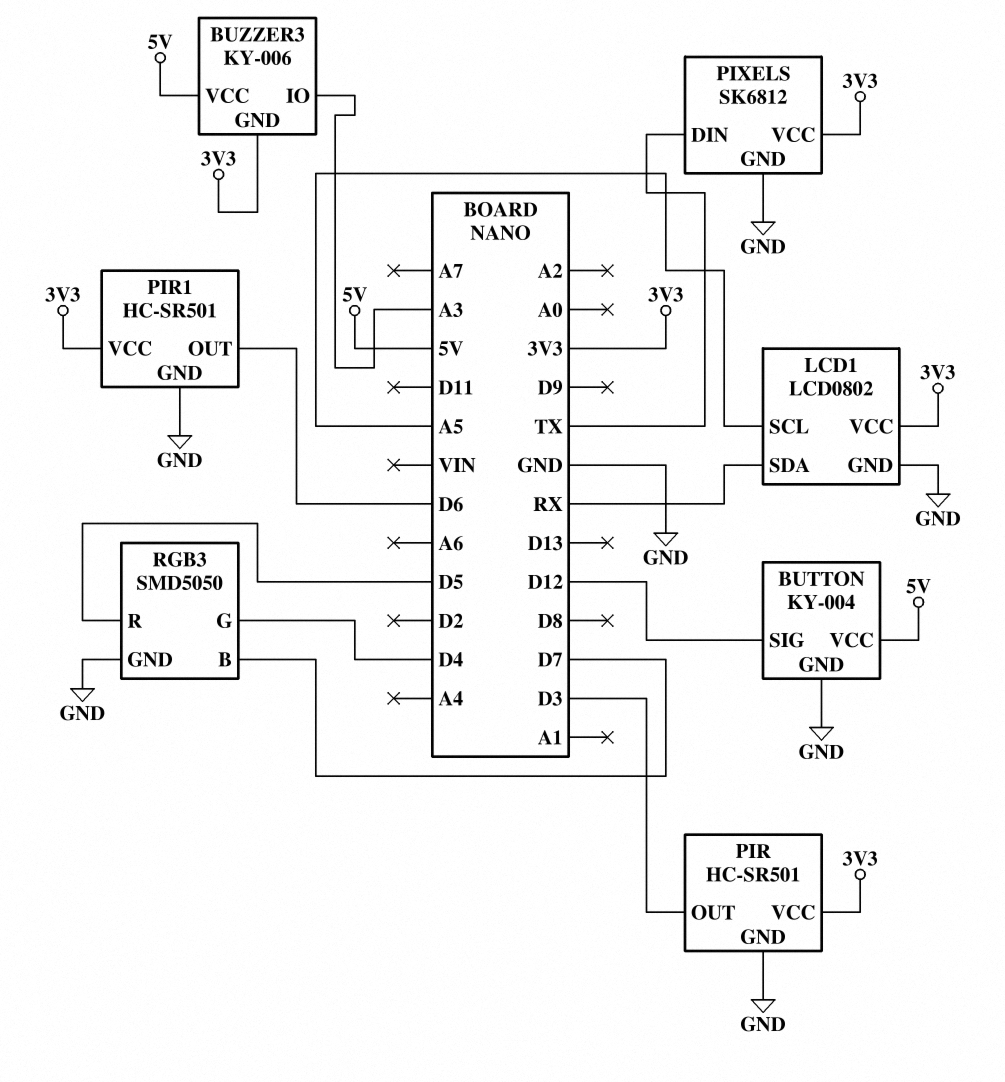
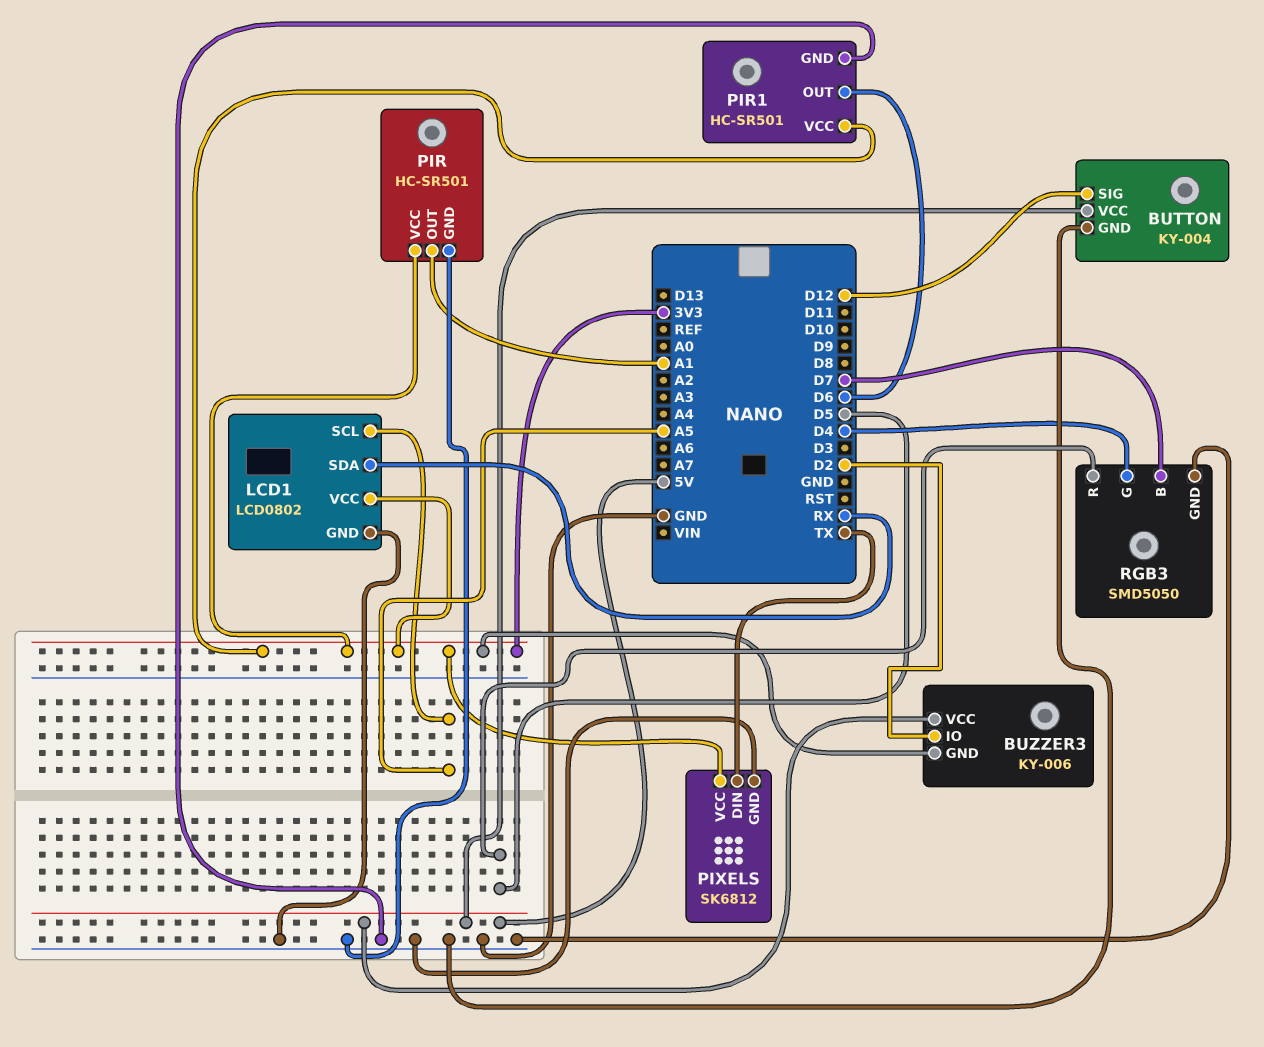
BUZZER3 pin IO: A3 -> D2
PIR pin OUT: D3 -> A1

